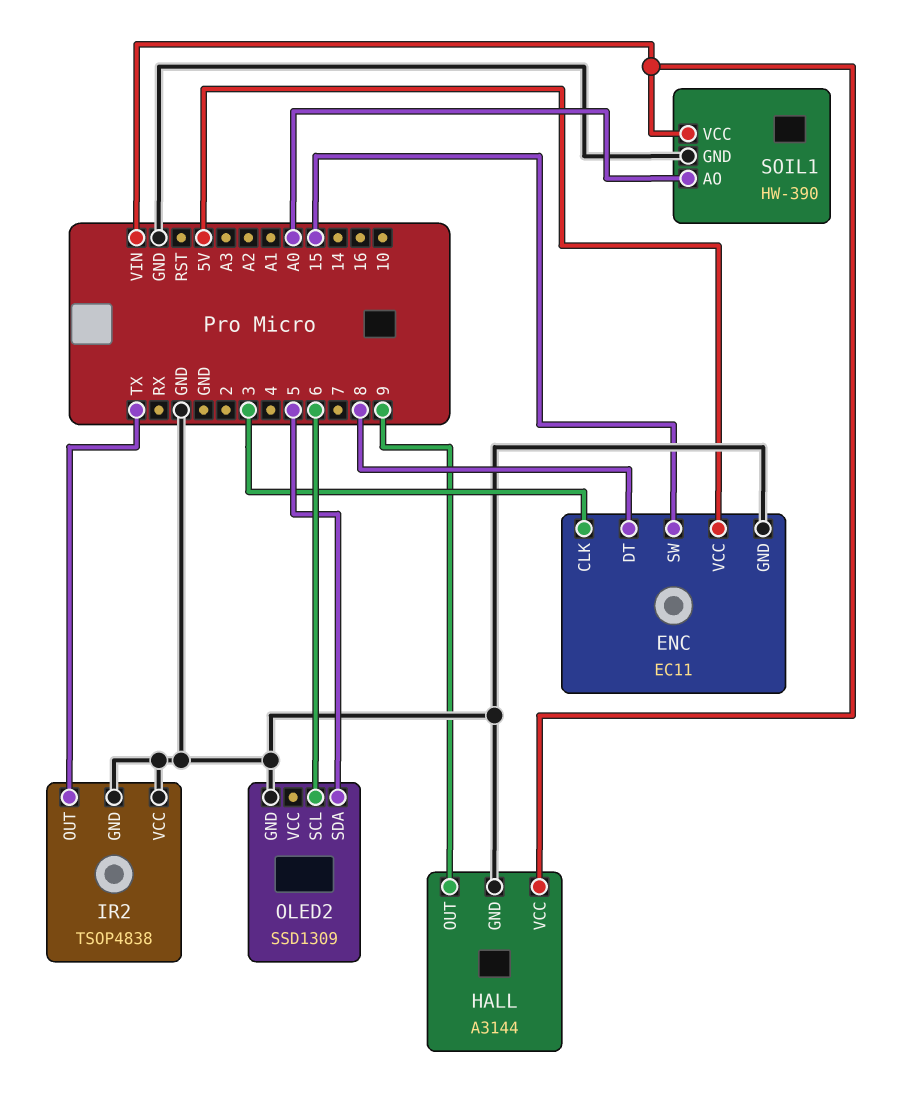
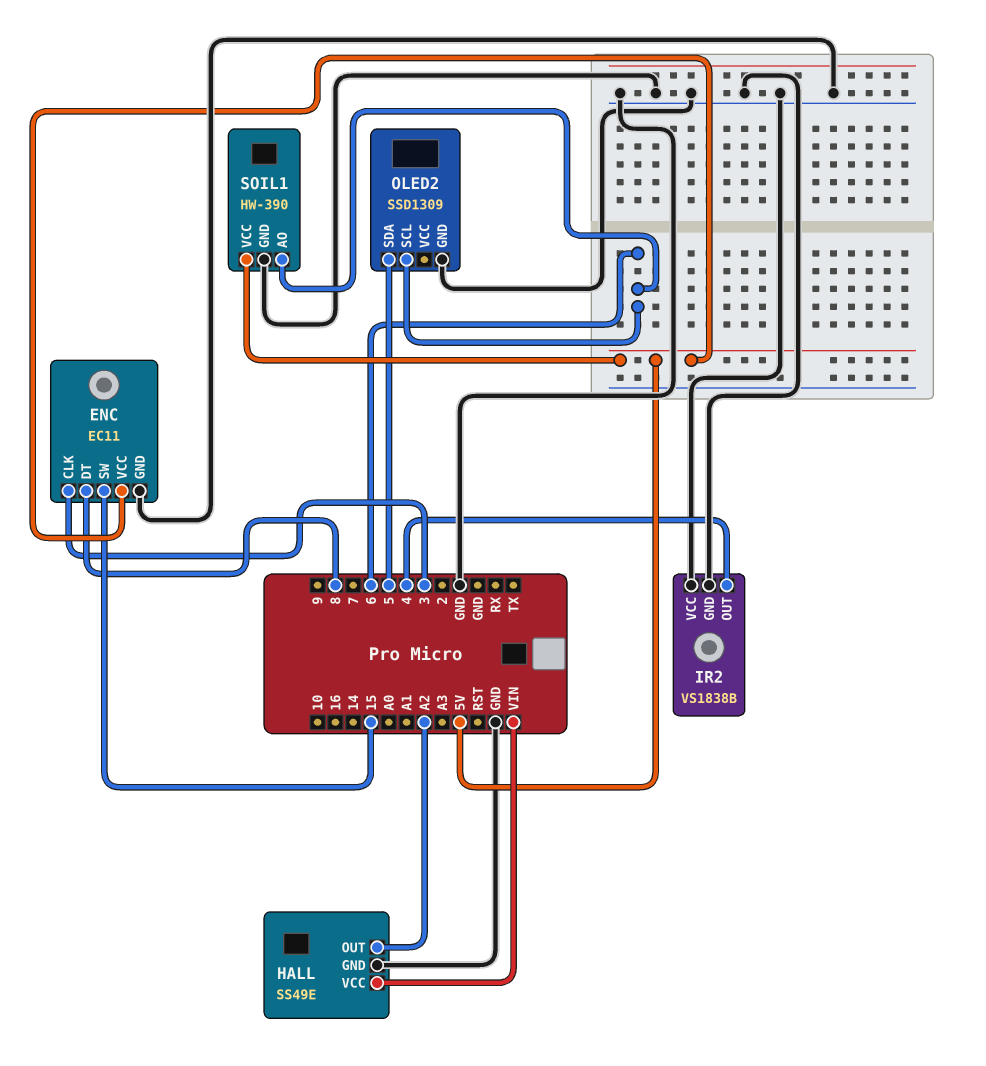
HALL: A3144 -> SS49E
HALL pin OUT: 9 -> A2
IR2: TSOP4838 -> VS1838B
IR2 pin OUT: TX -> 4
SOIL1 pin AO: A0 -> 6
SOIL1 pin VCC: VIN -> 5V

